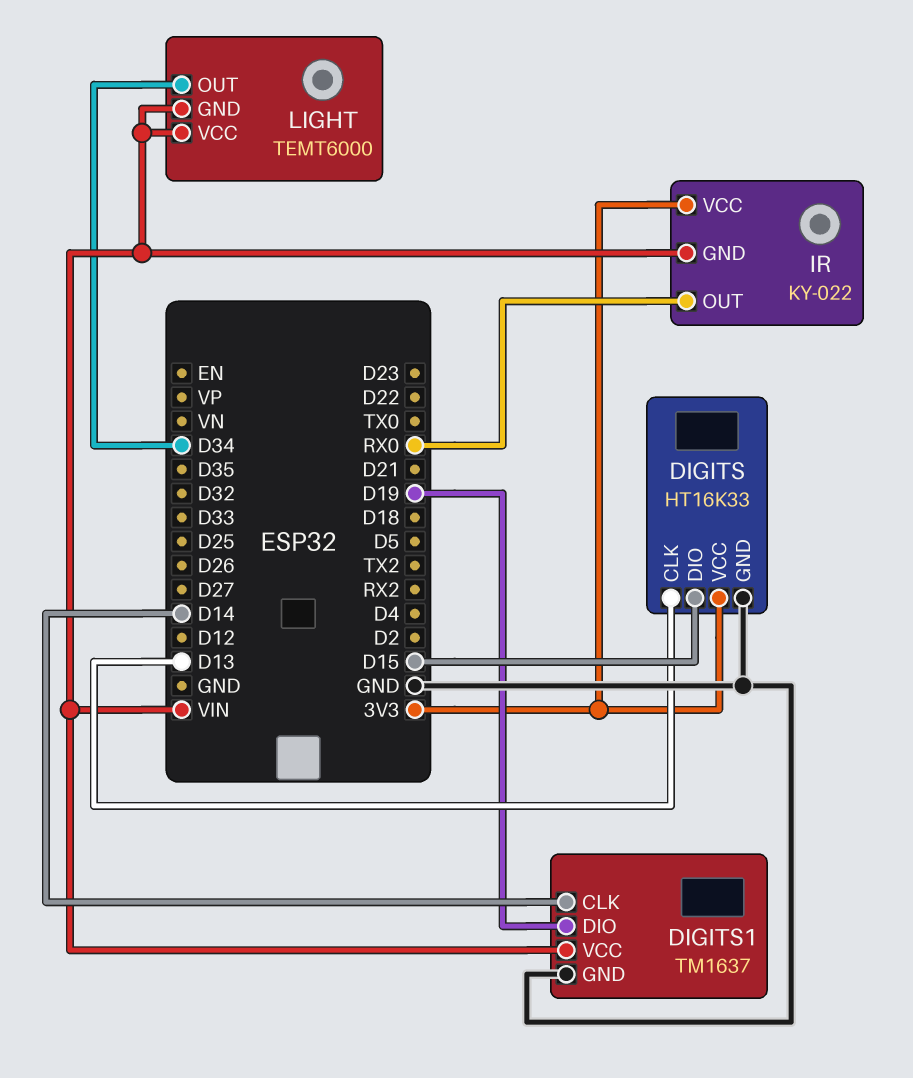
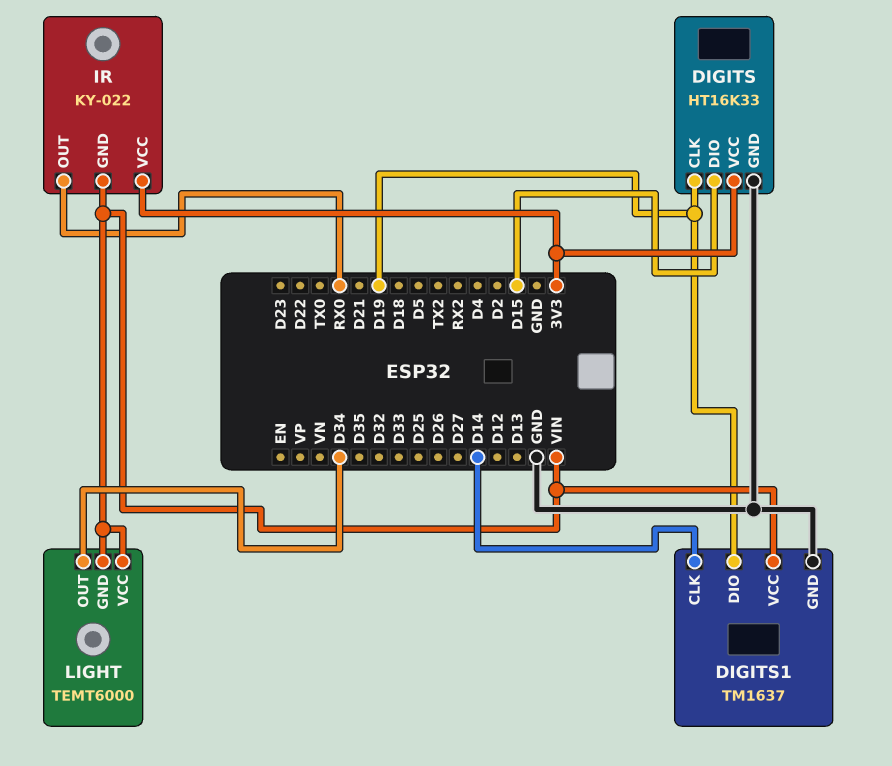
DIGITS pin CLK: D13 -> D19

